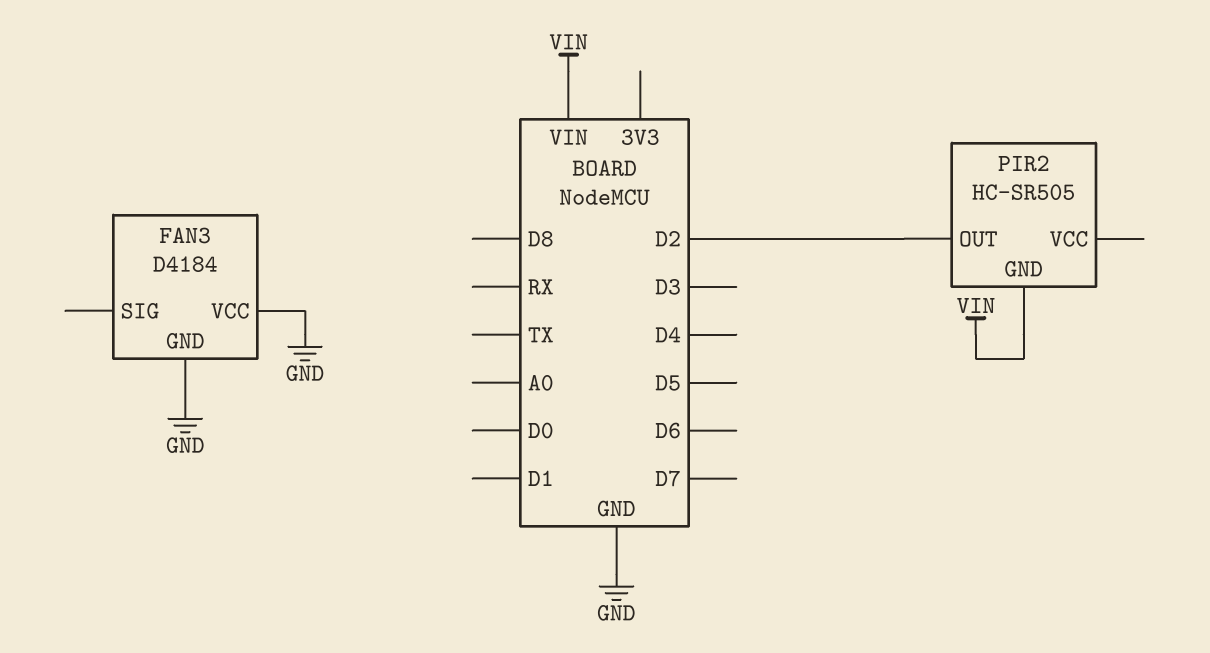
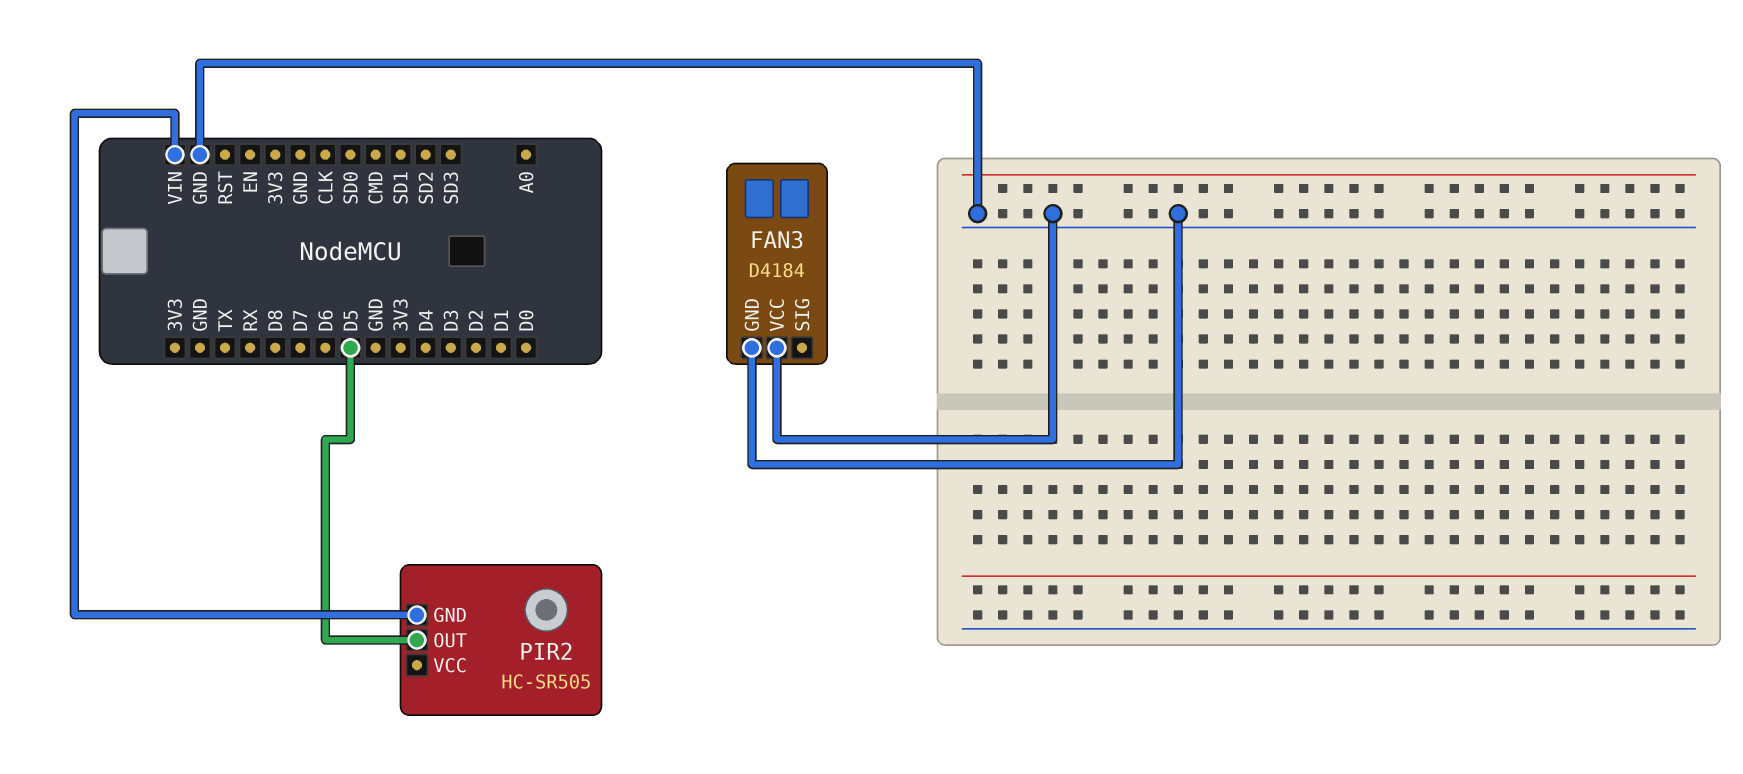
PIR2 pin OUT: D2 -> D5

